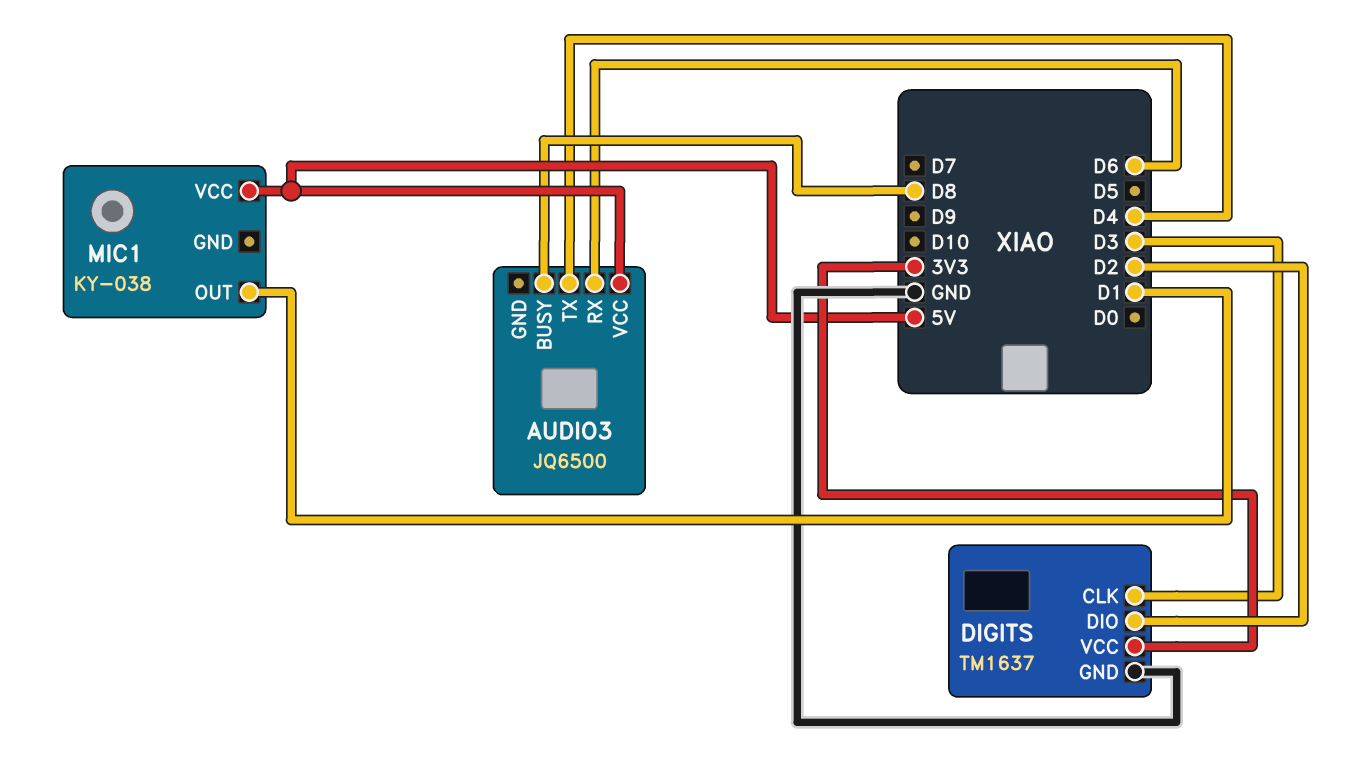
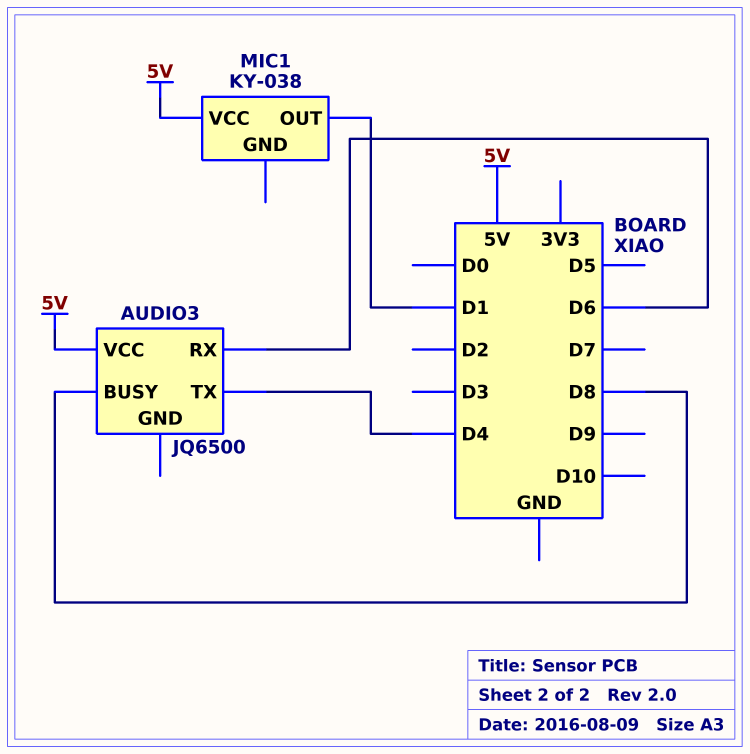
DIGITS: TM1637 -> none
DIGITS pin CLK: D3 -> none
DIGITS pin DIO: D2 -> none
DIGITS pin GND: GND -> none
DIGITS pin VCC: 3V3 -> none

